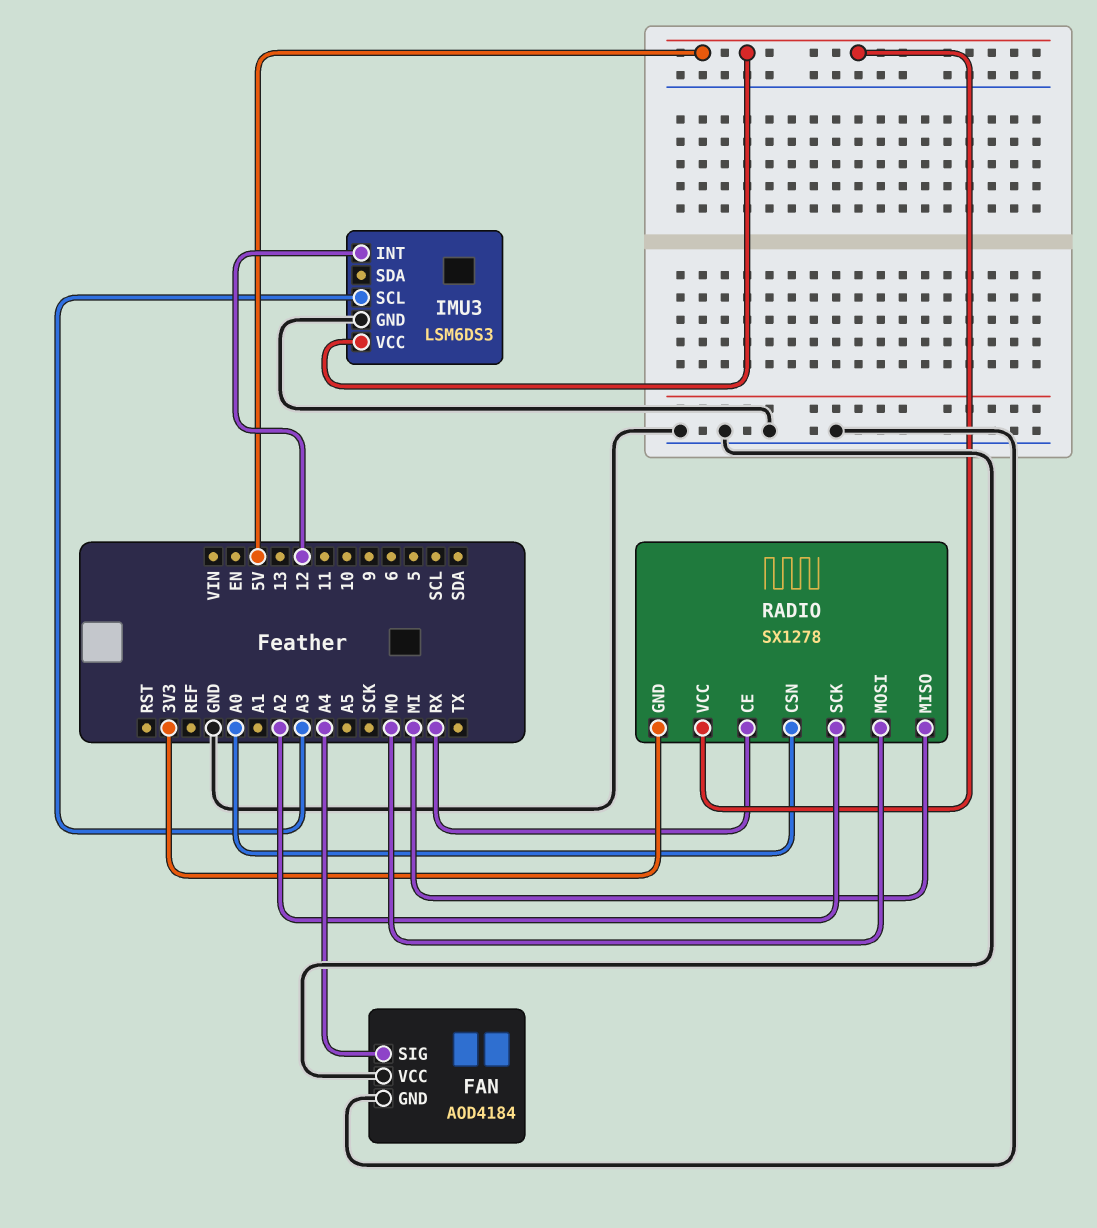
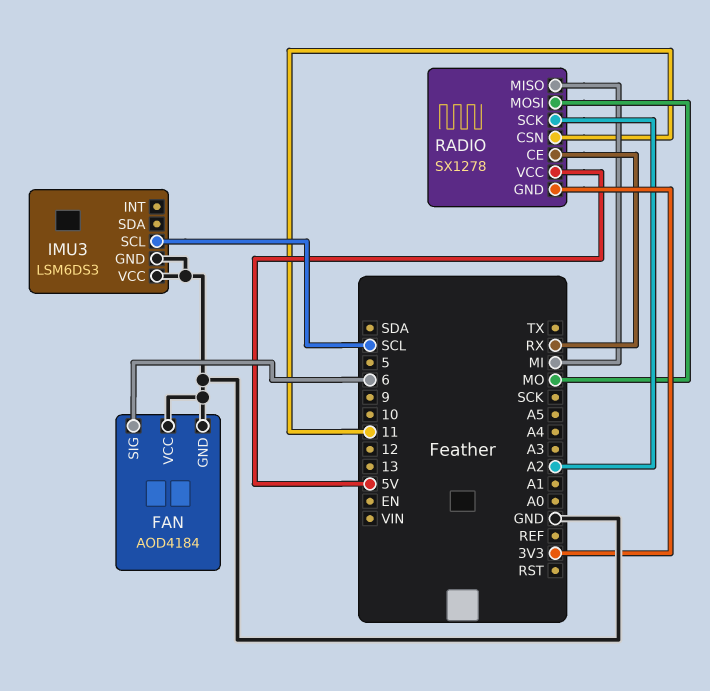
FAN pin SIG: A4 -> 6
IMU3 pin INT: 12 -> none
IMU3 pin SCL: A3 -> SCL
IMU3 pin VCC: 5V -> GND
RADIO pin CSN: A0 -> 11

